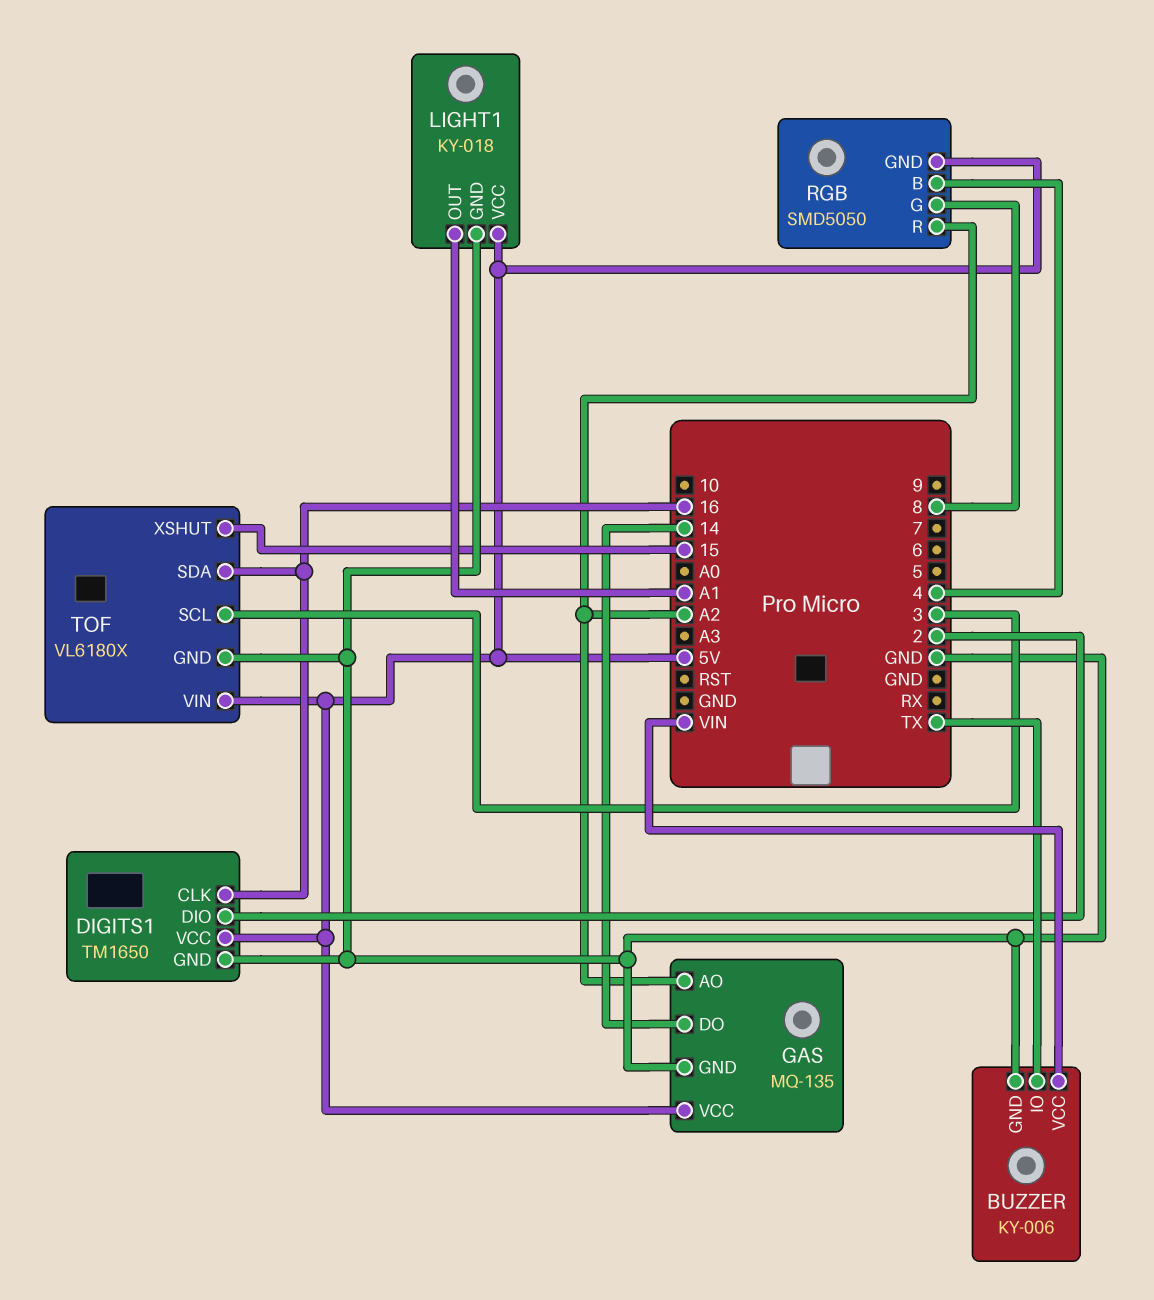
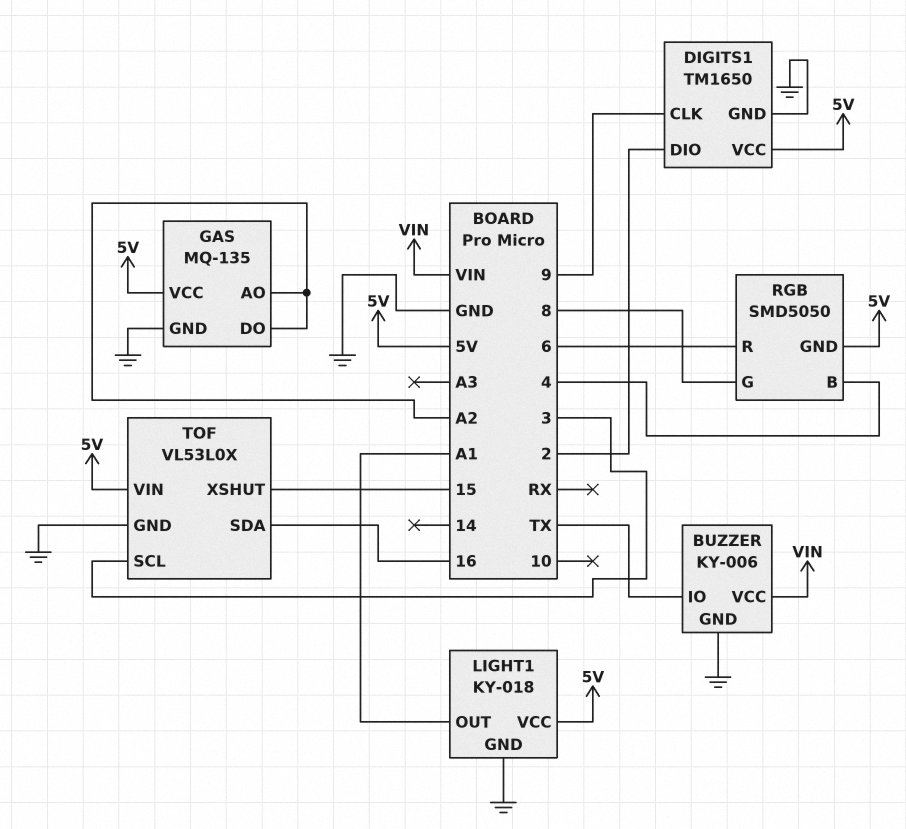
DIGITS1 pin CLK: 16 -> 9
GAS pin DO: 14 -> A2
RGB pin R: A2 -> 6
TOF: VL6180X -> VL53L0X

